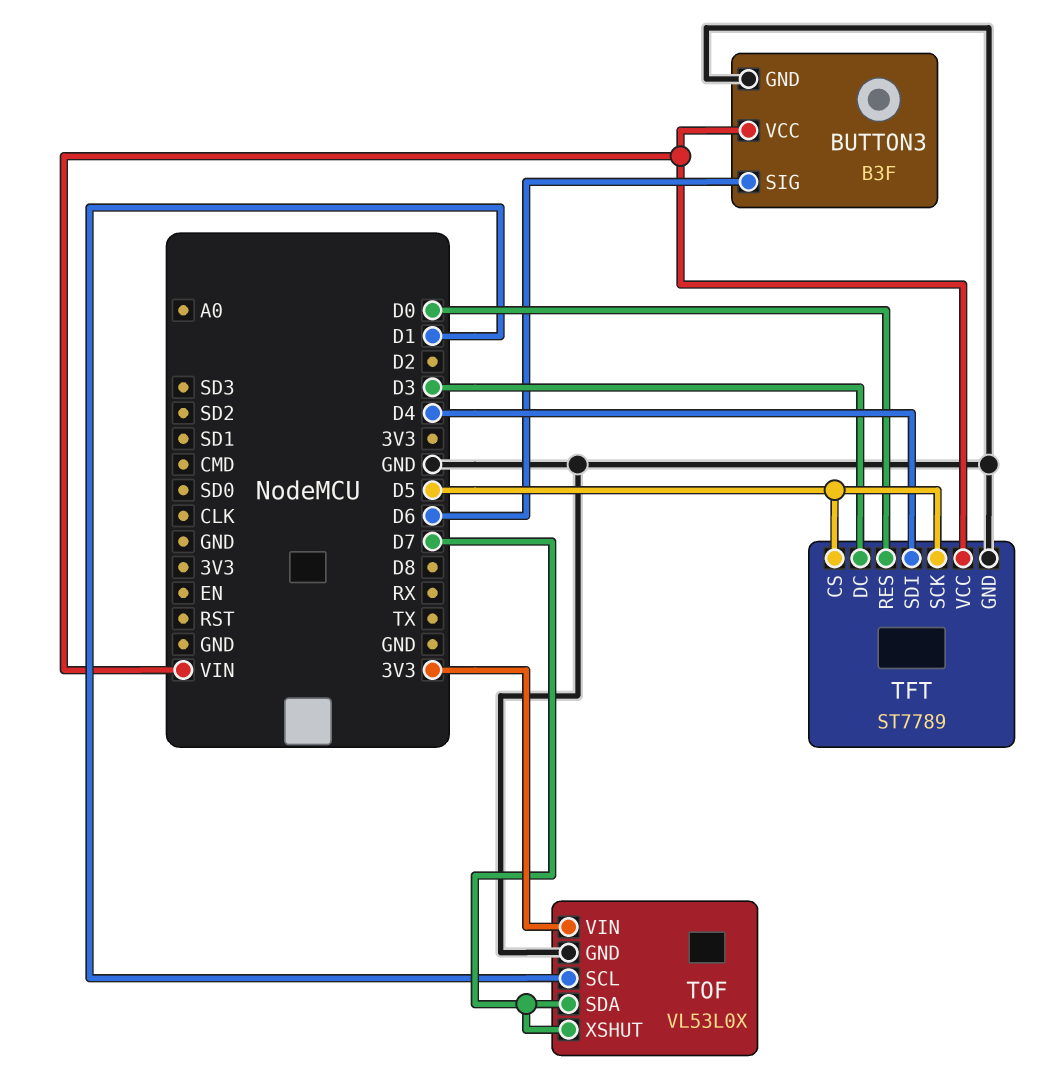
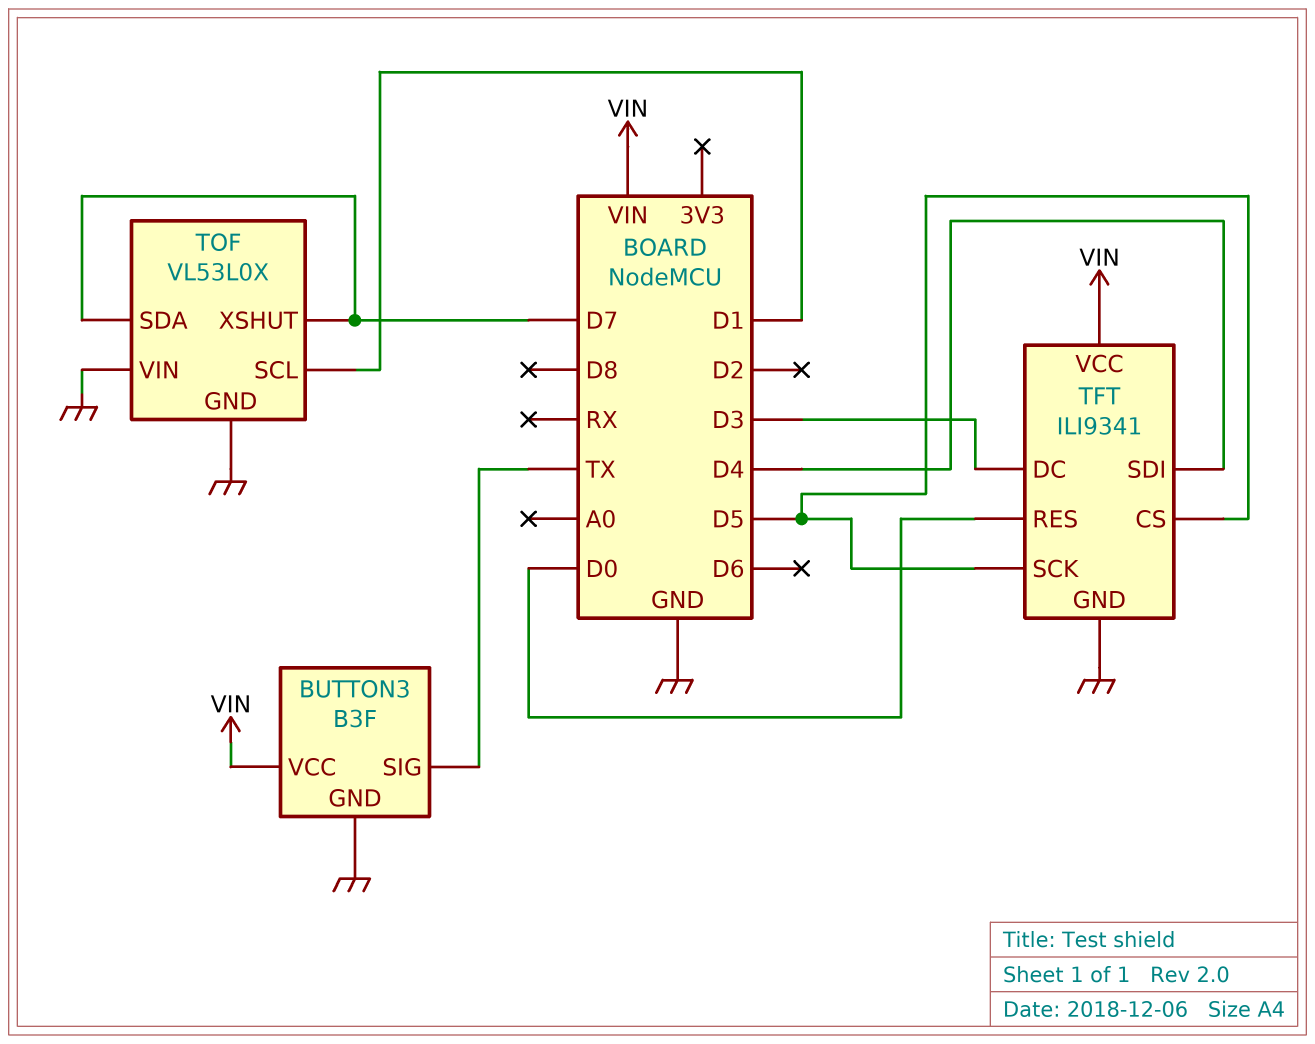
BUTTON3 pin SIG: D6 -> TX
TFT: ST7789 -> ILI9341
TOF pin VIN: 3V3 -> GND

